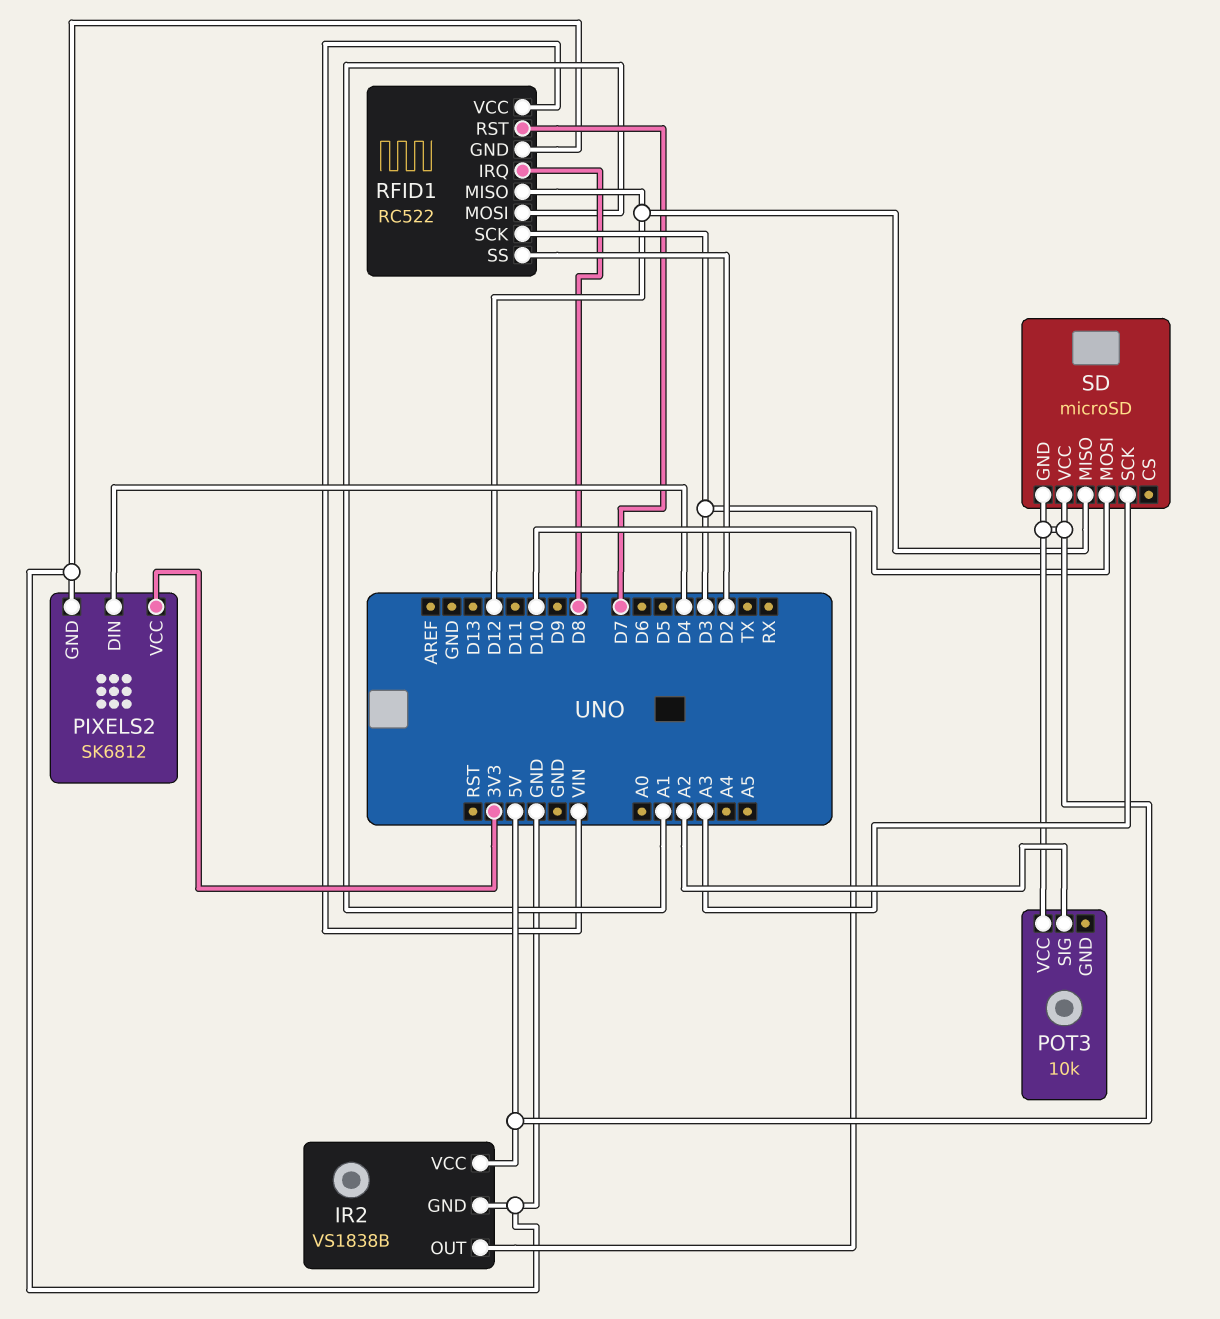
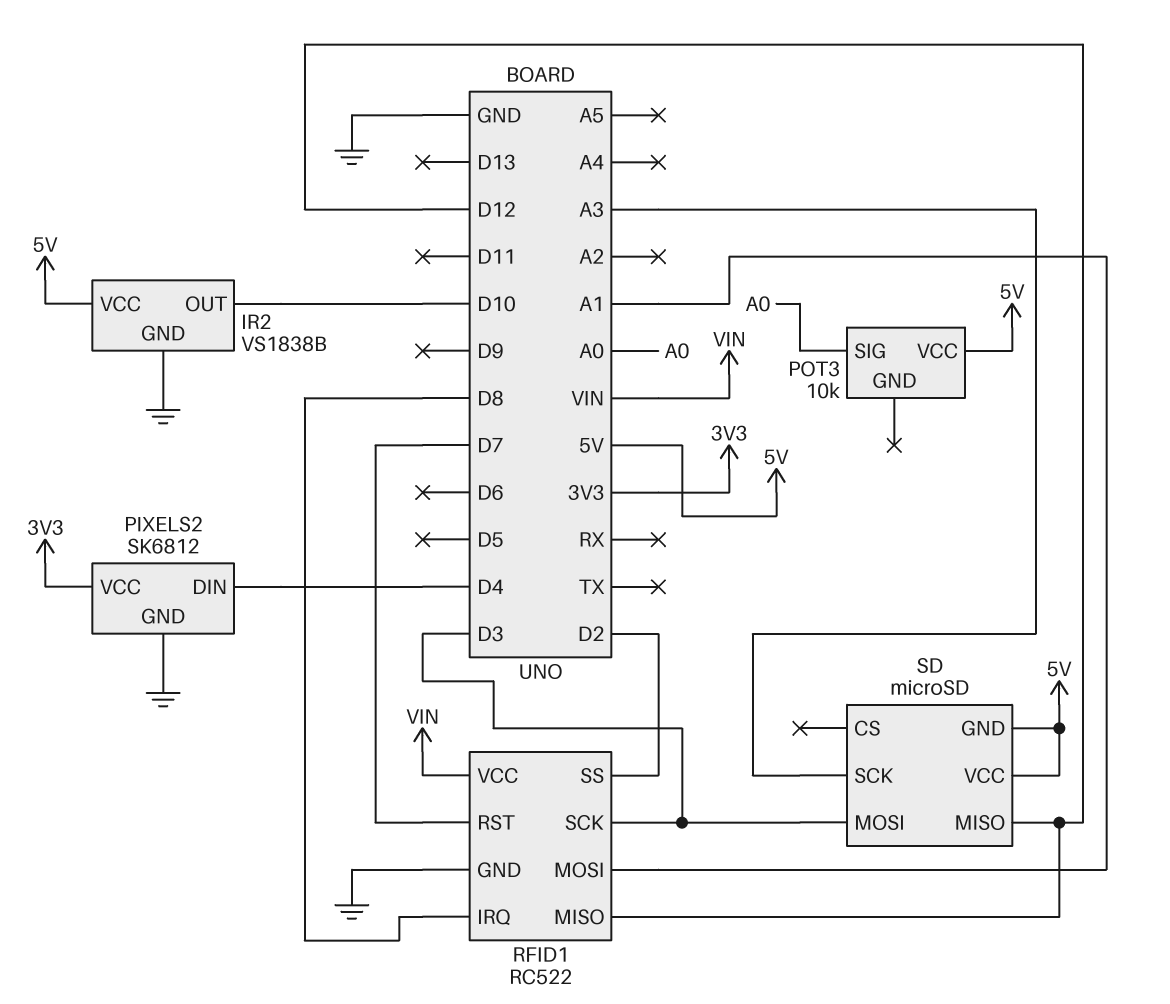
POT3 pin SIG: A2 -> A0

